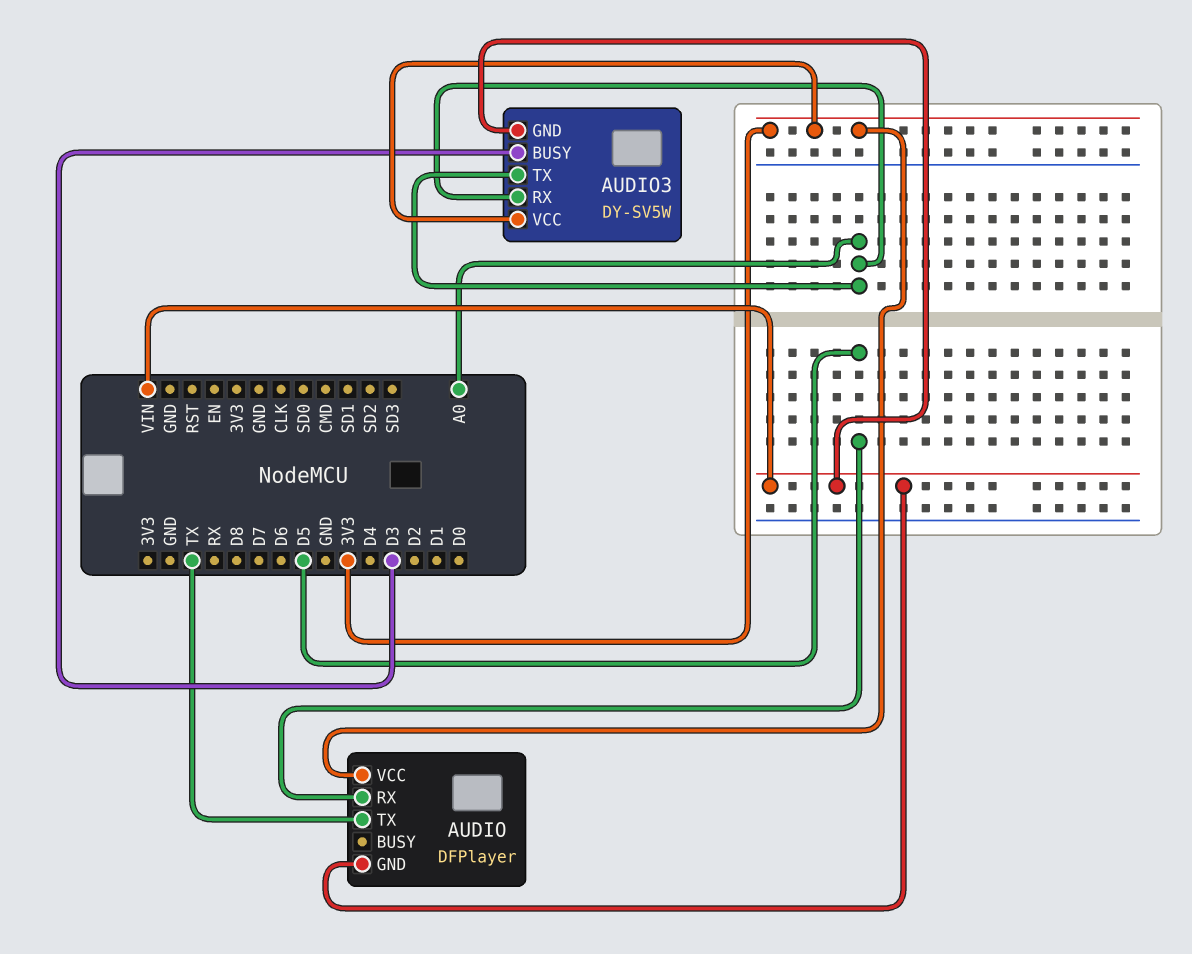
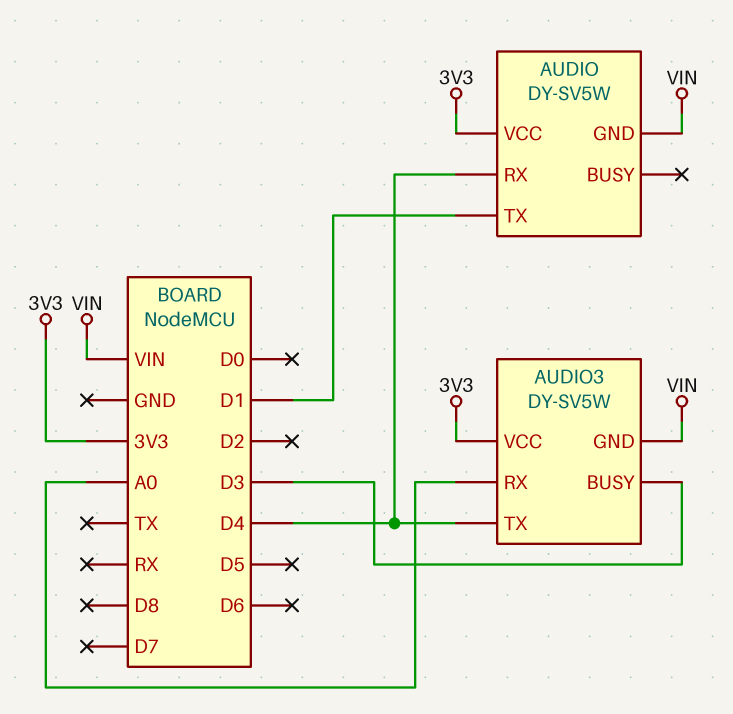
AUDIO: DFPlayer -> DY-SV5W
AUDIO pin RX: D5 -> D4
AUDIO pin TX: TX -> D1
AUDIO3 pin TX: A0 -> D4

